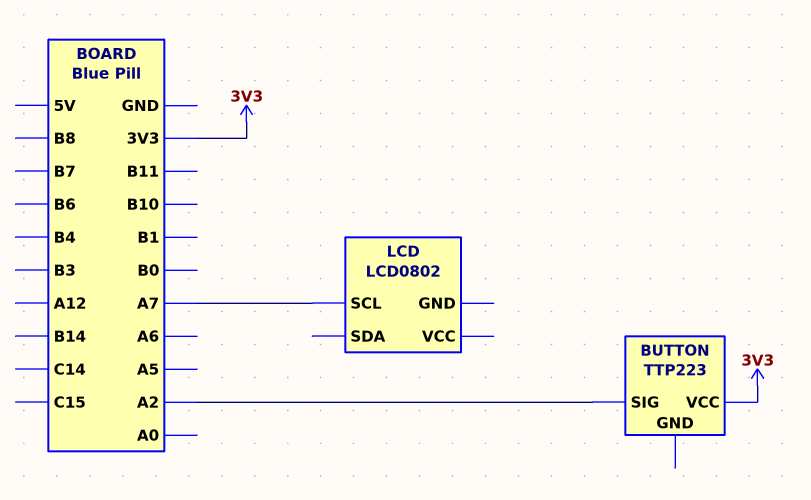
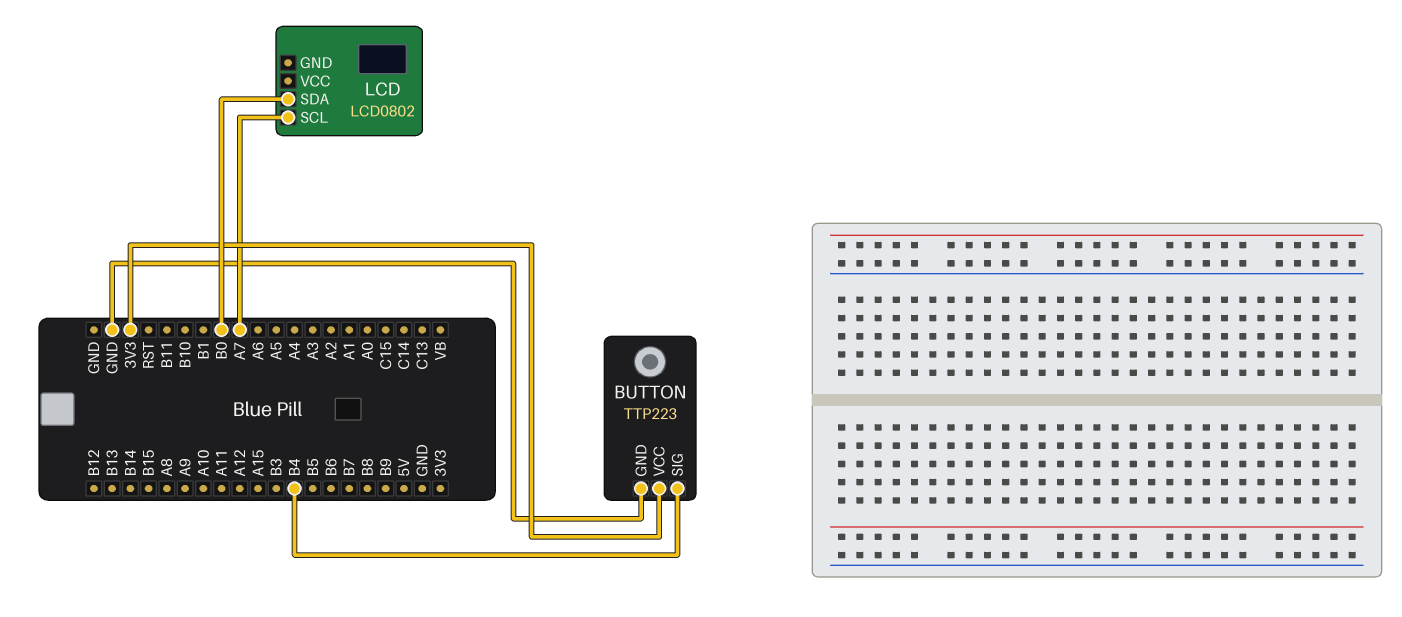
BUTTON pin GND: none -> GND
BUTTON pin SIG: A2 -> B4
LCD pin SDA: none -> B0

